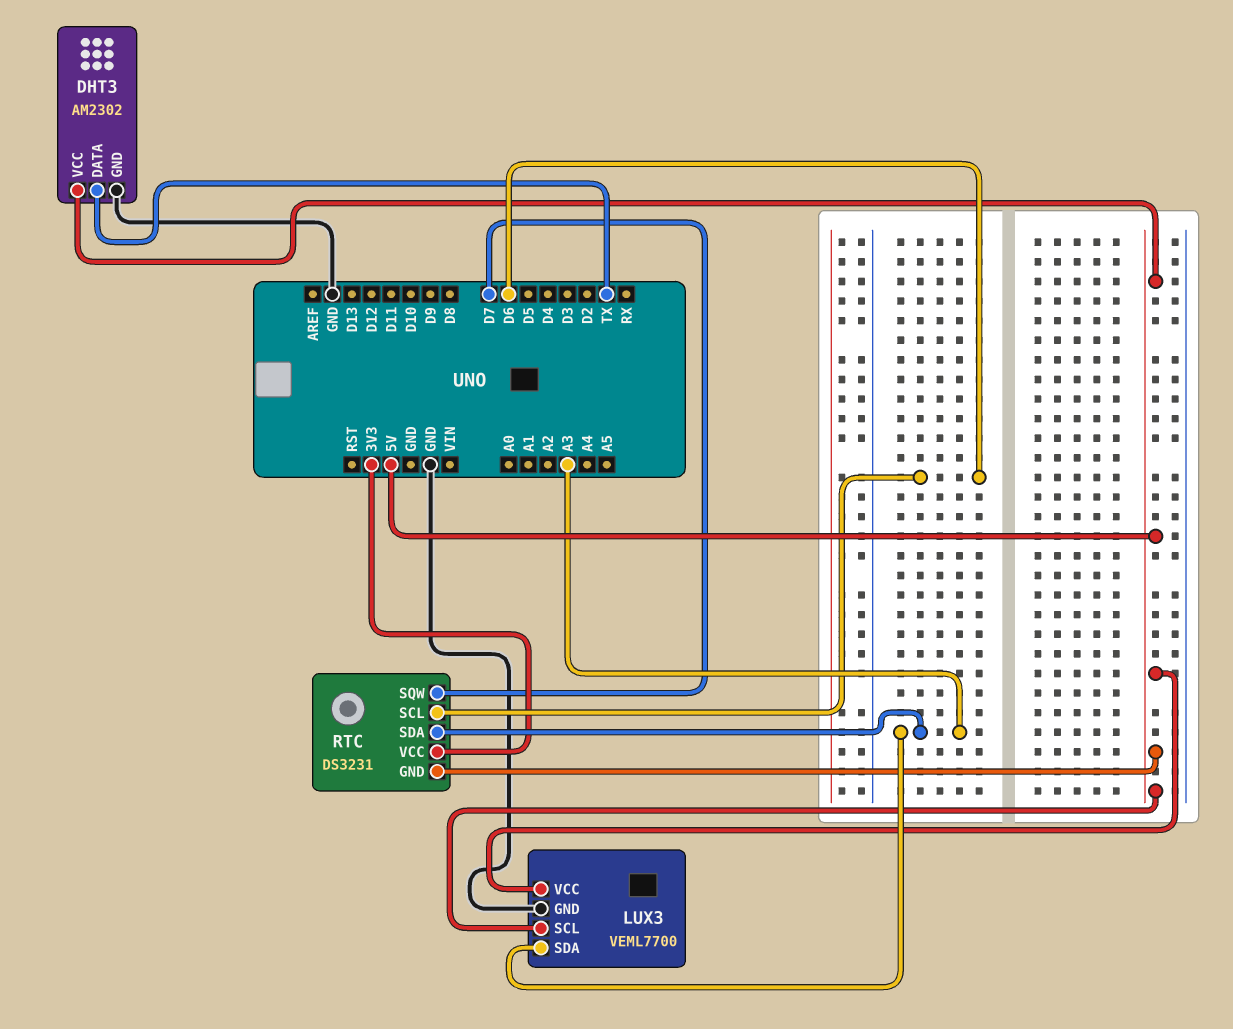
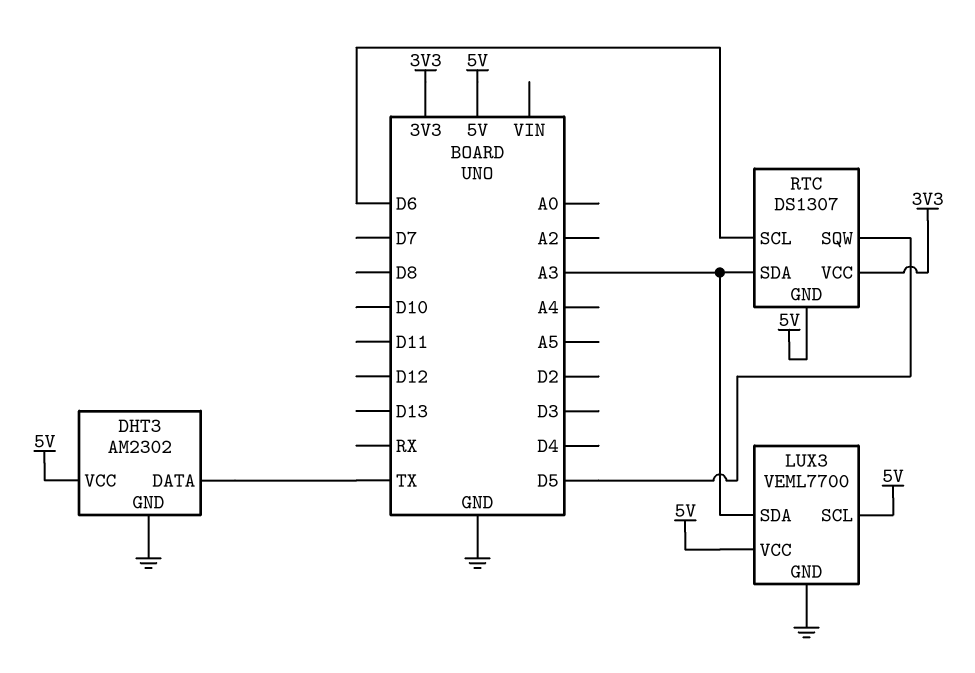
RTC: DS3231 -> DS1307
RTC pin SQW: D7 -> D5

